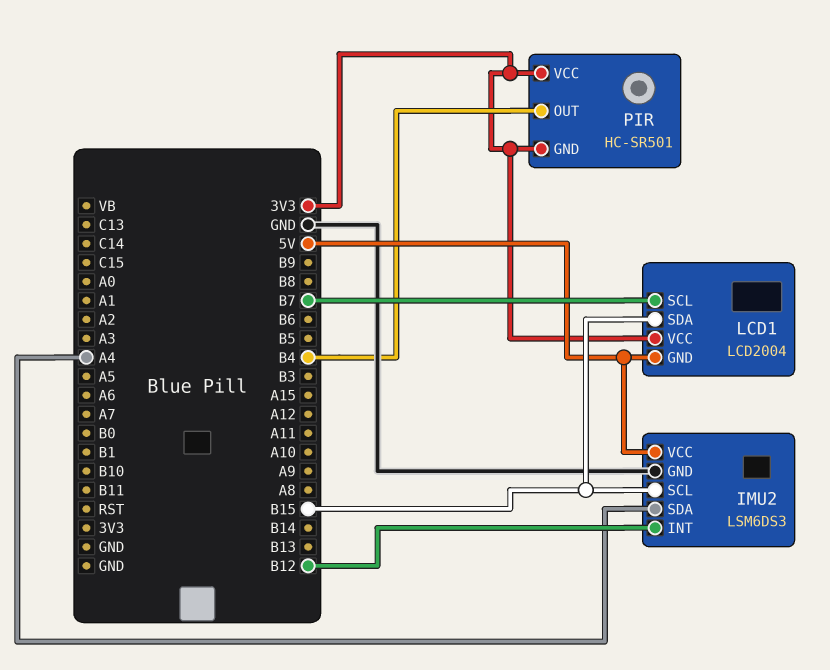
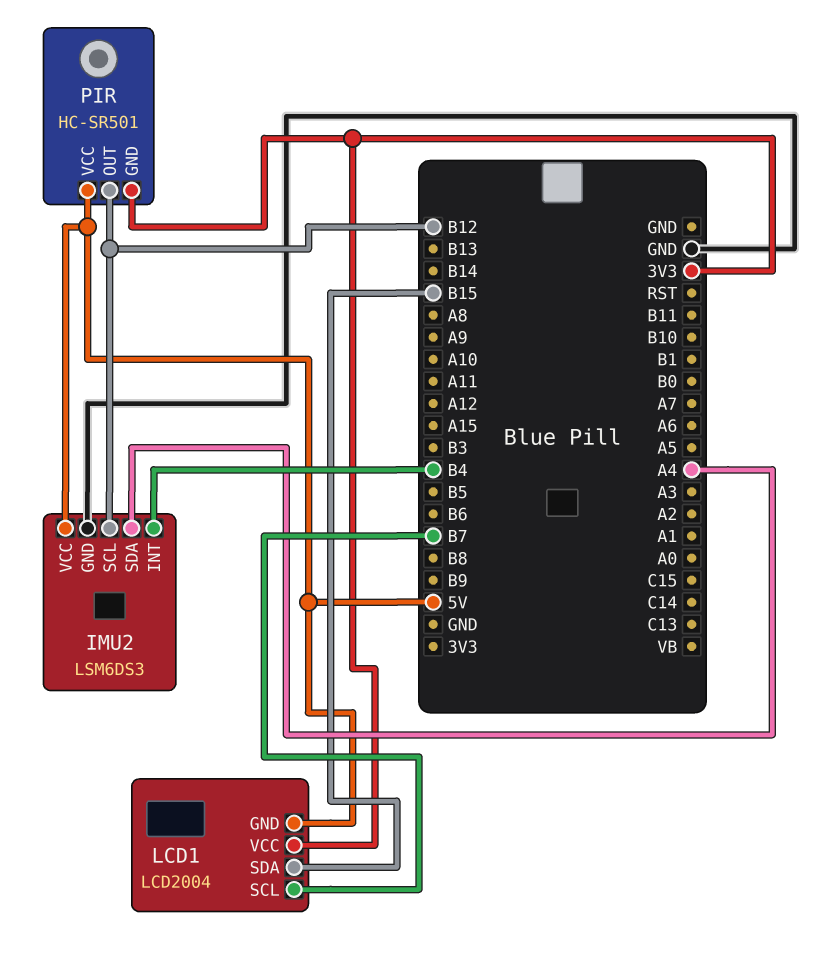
IMU2 pin INT: B12 -> B4
IMU2 pin SCL: B15 -> B12
PIR pin OUT: B4 -> B12
PIR pin VCC: 3V3 -> 5V

